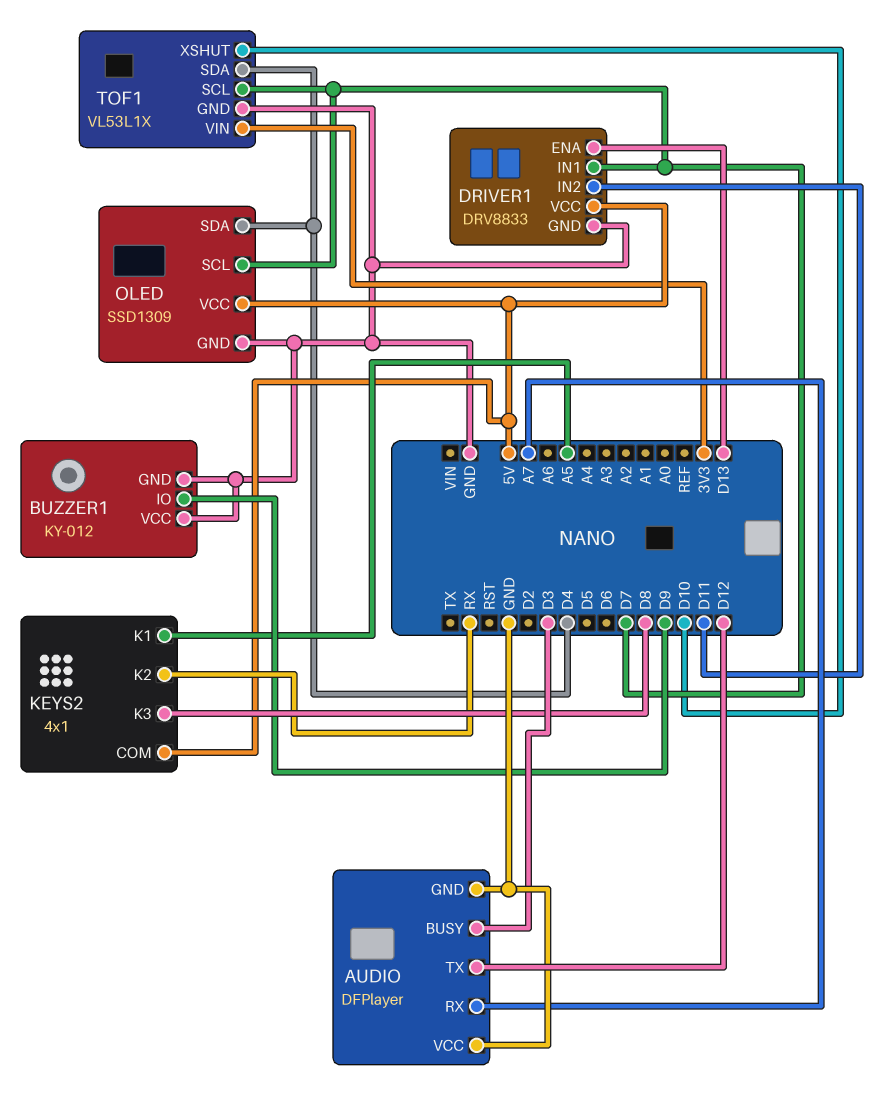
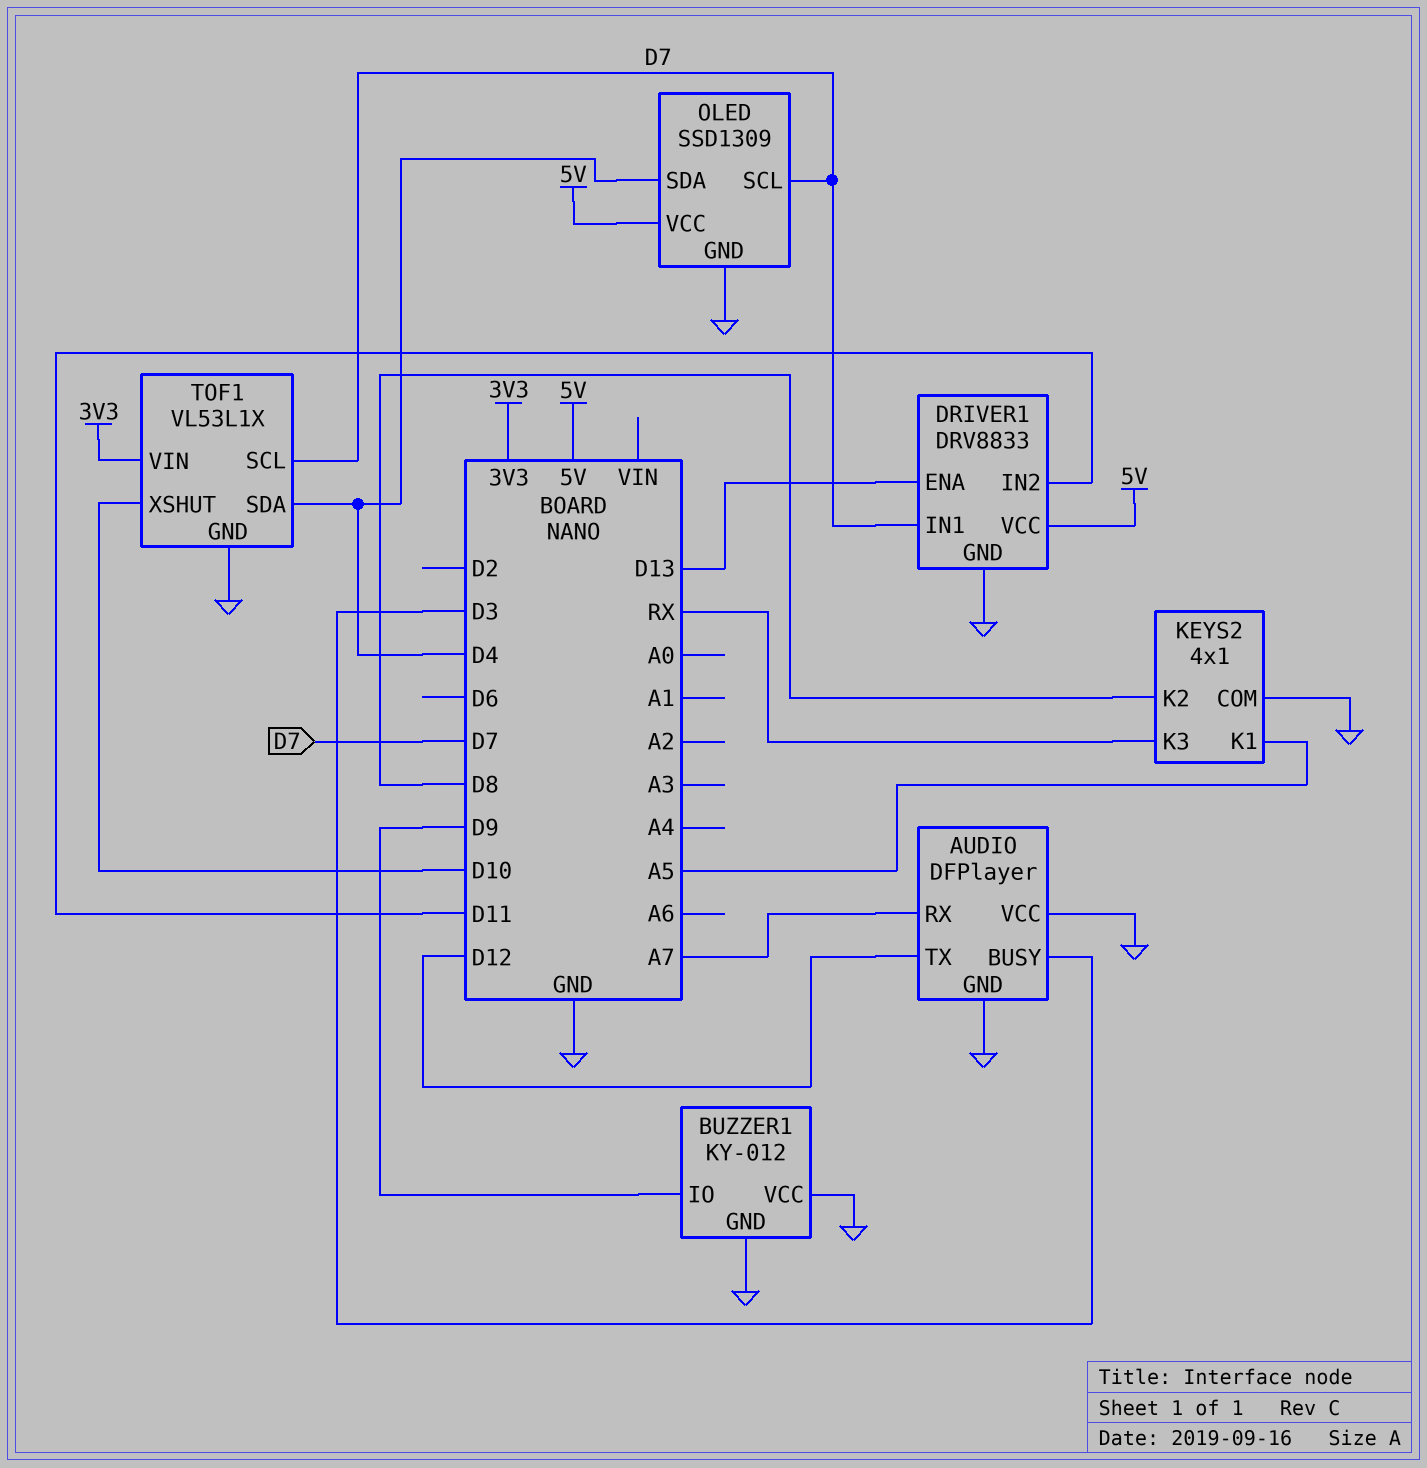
KEYS2 pin COM: 5V -> GND
KEYS2 pin K2: RX -> D8
KEYS2 pin K3: D8 -> RX

